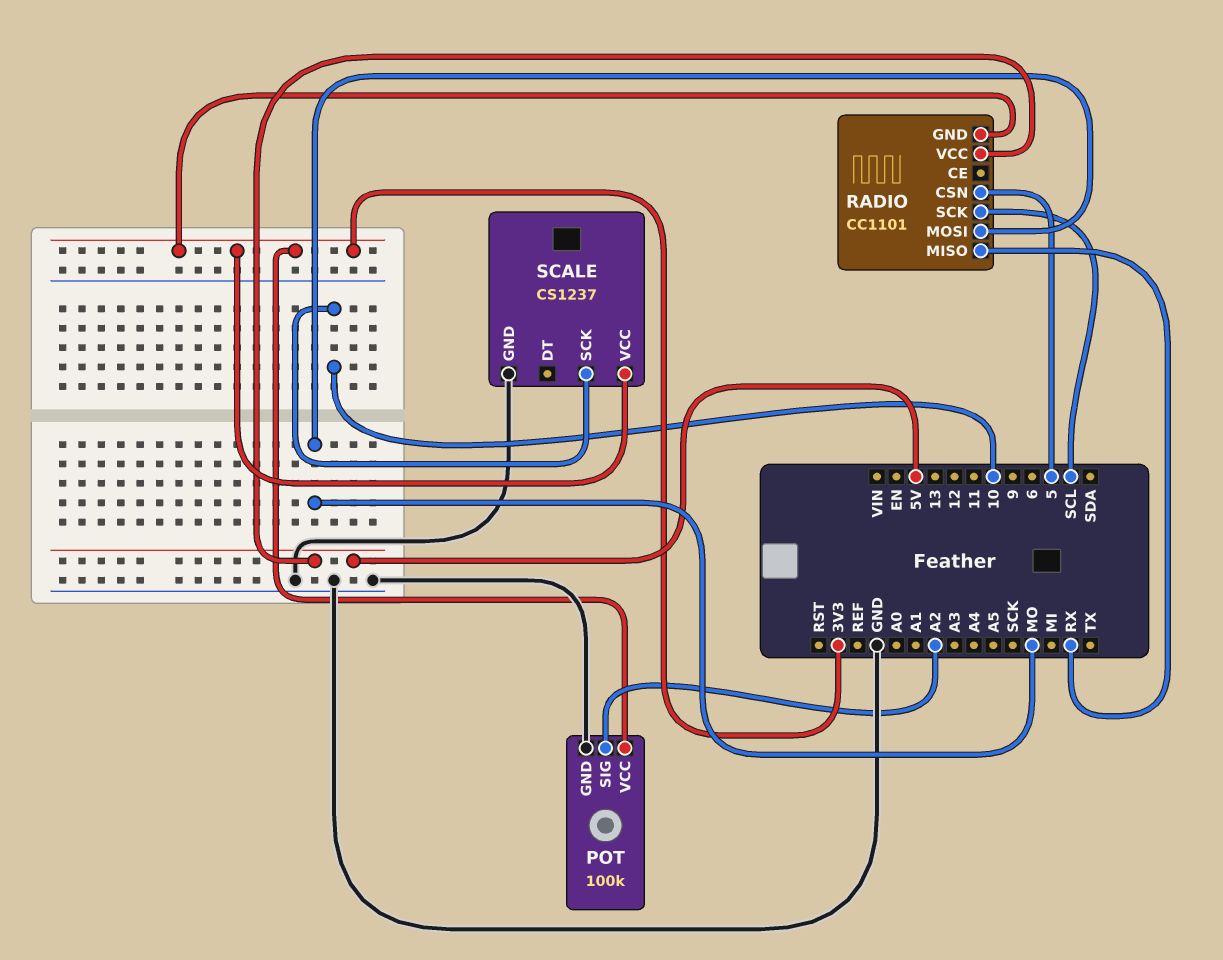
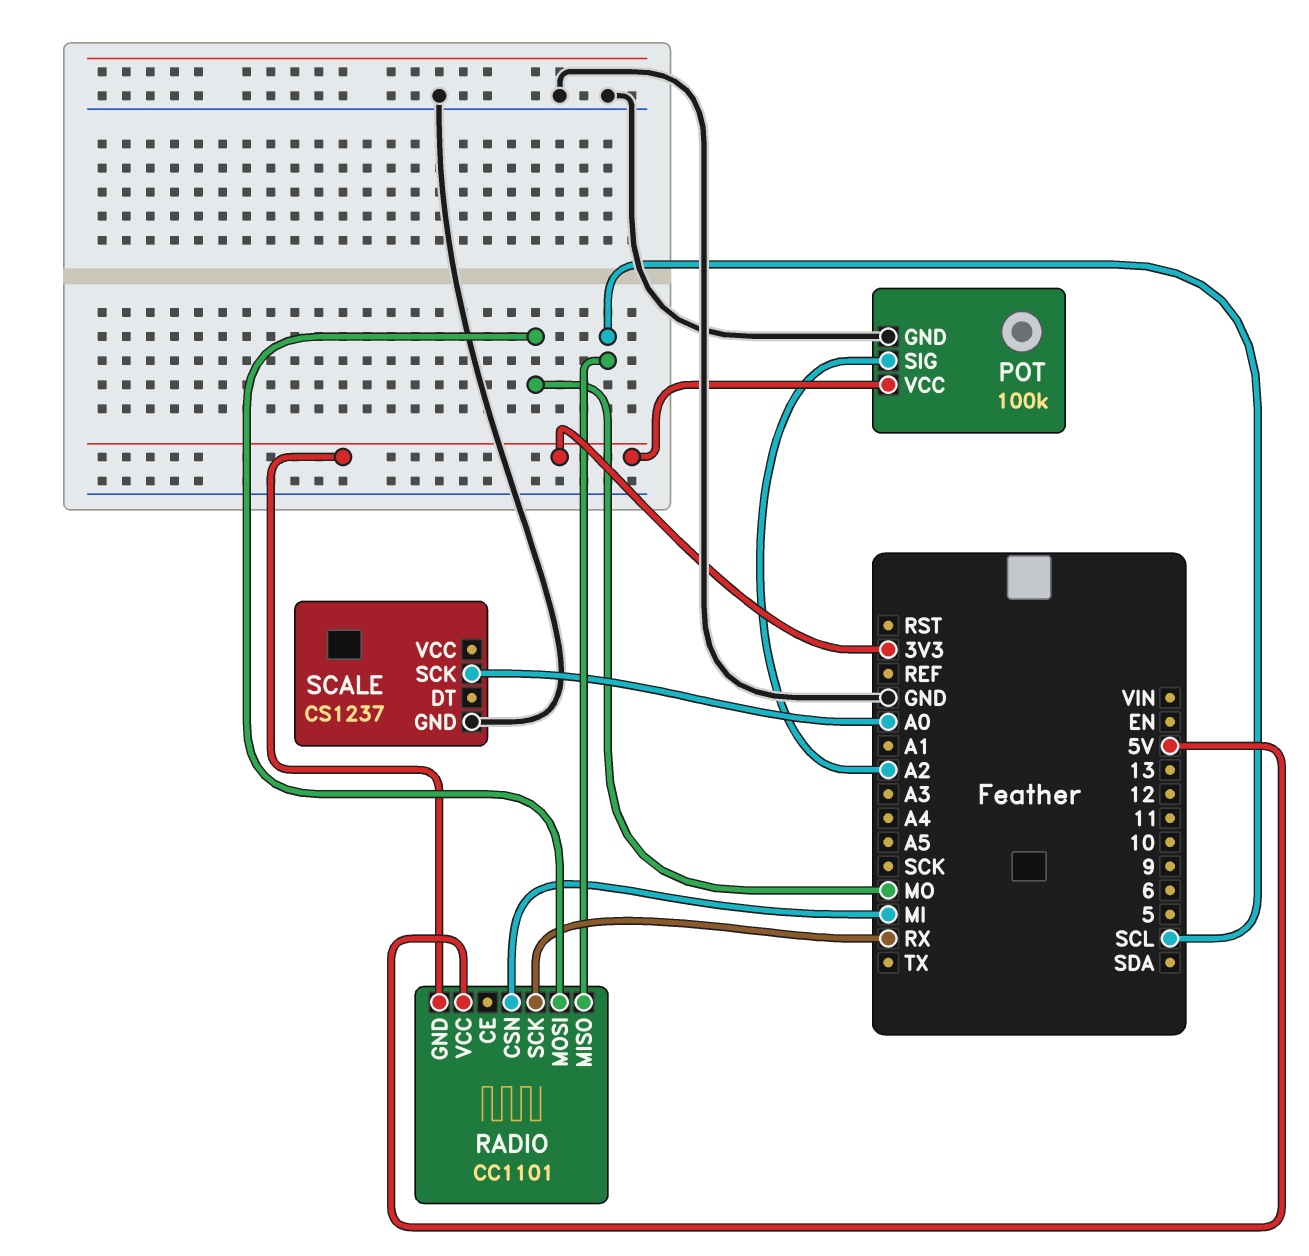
RADIO pin CSN: 5 -> MI
RADIO pin MISO: RX -> SCL
RADIO pin SCK: SCL -> RX
SCALE pin SCK: 10 -> A0
SCALE pin VCC: 3V3 -> none

